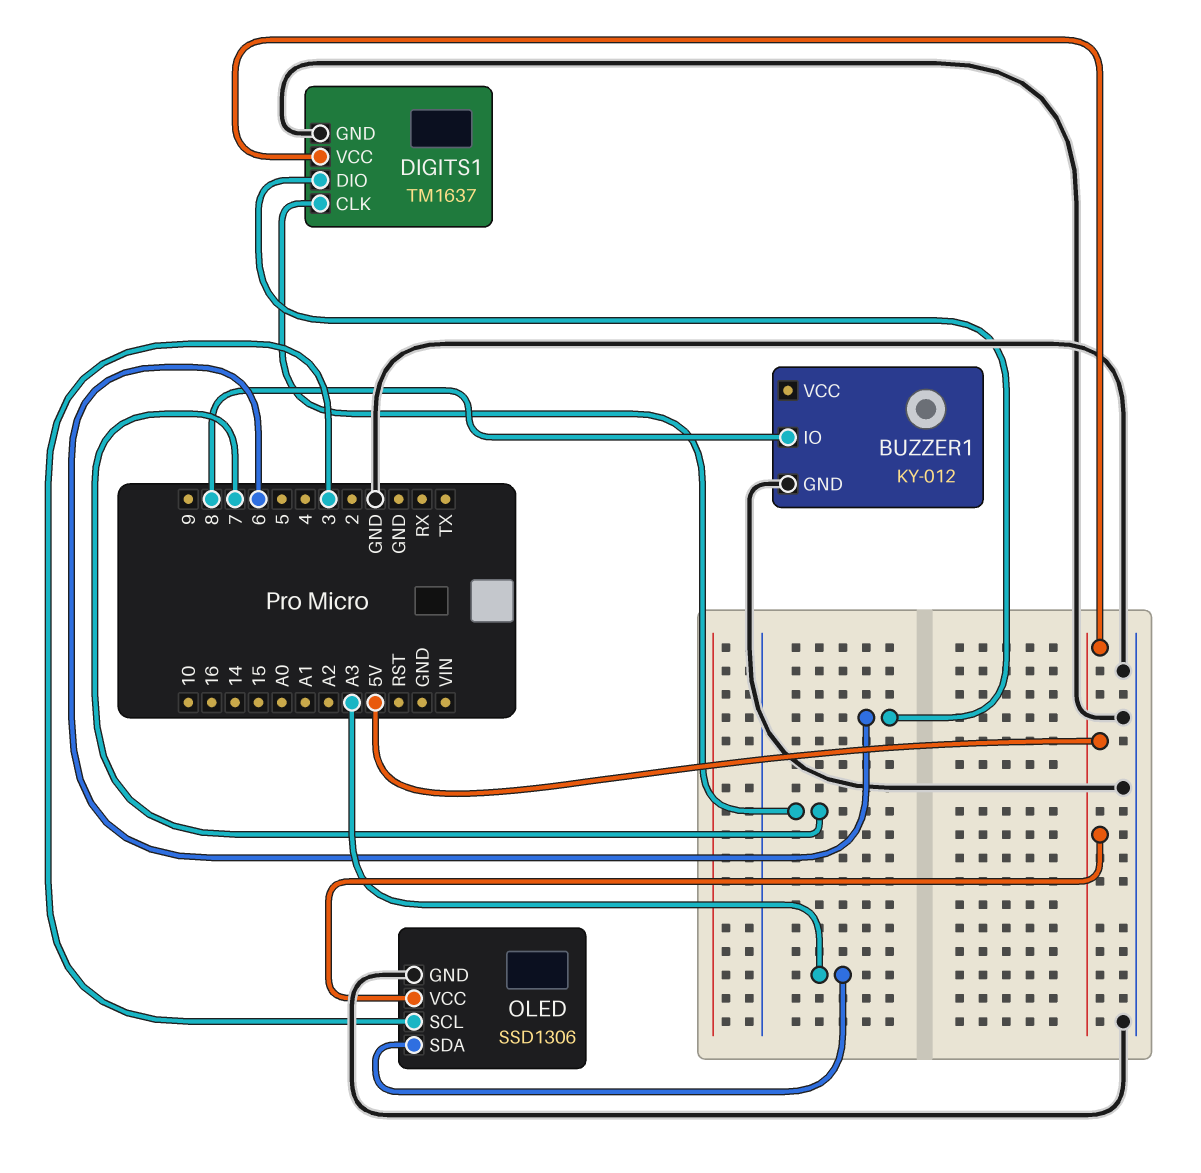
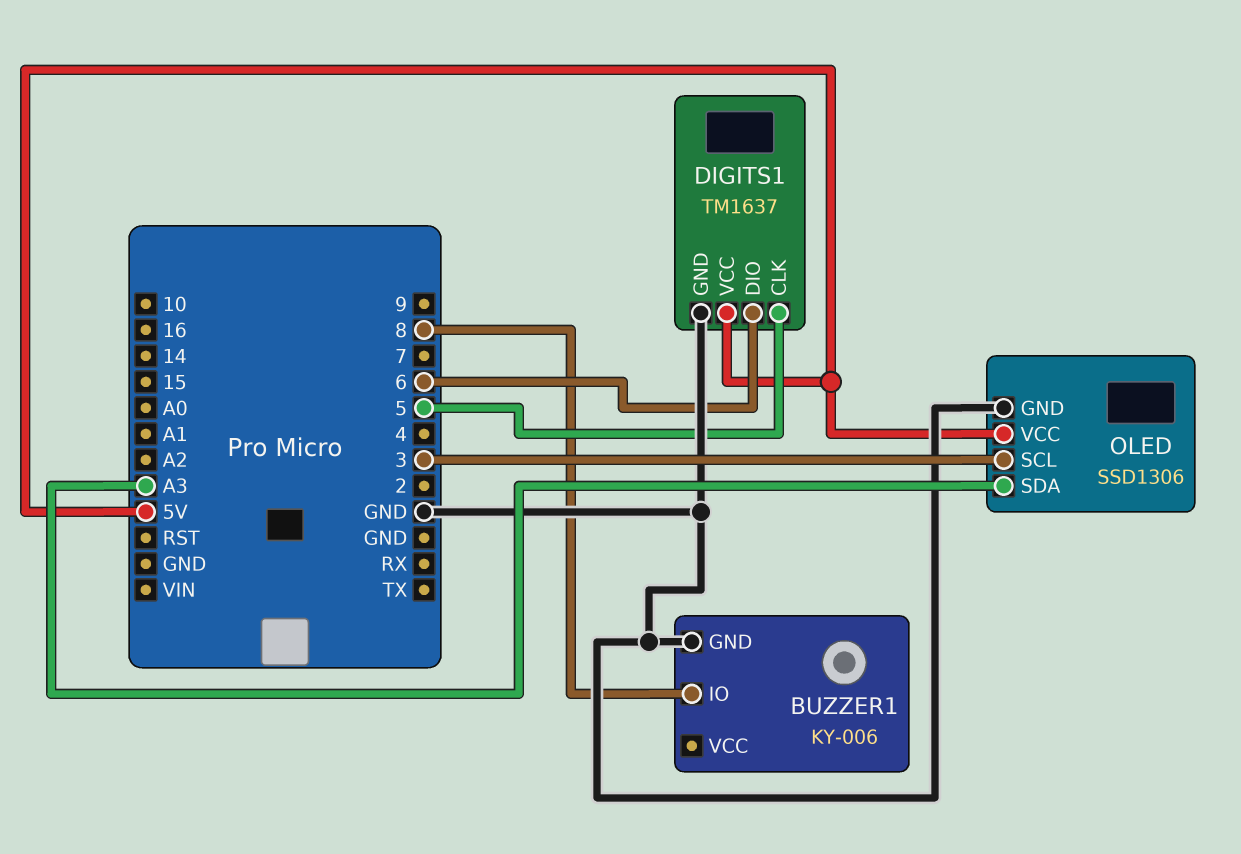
BUZZER1: KY-012 -> KY-006
DIGITS1 pin CLK: 7 -> 5

